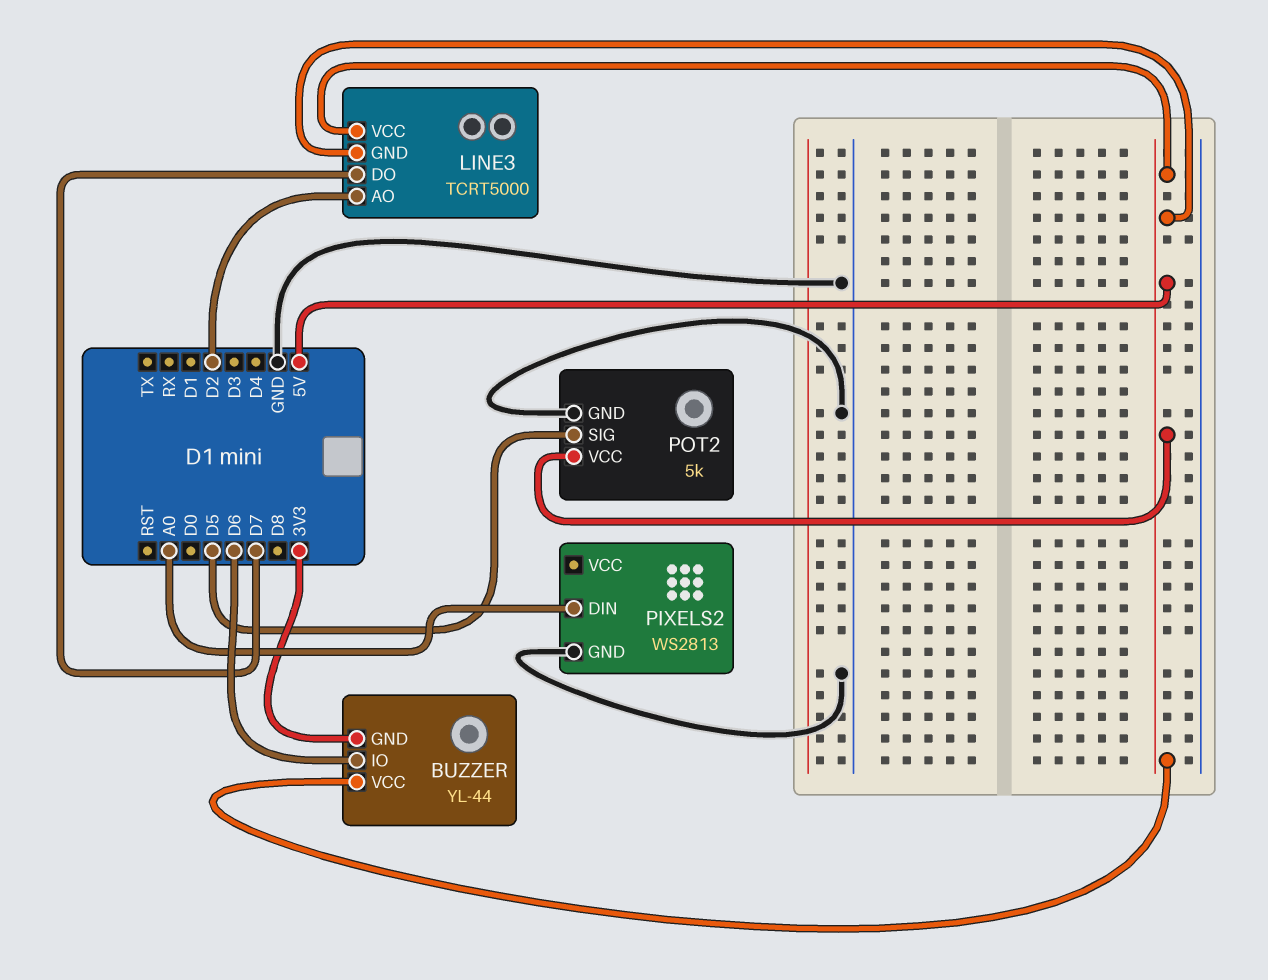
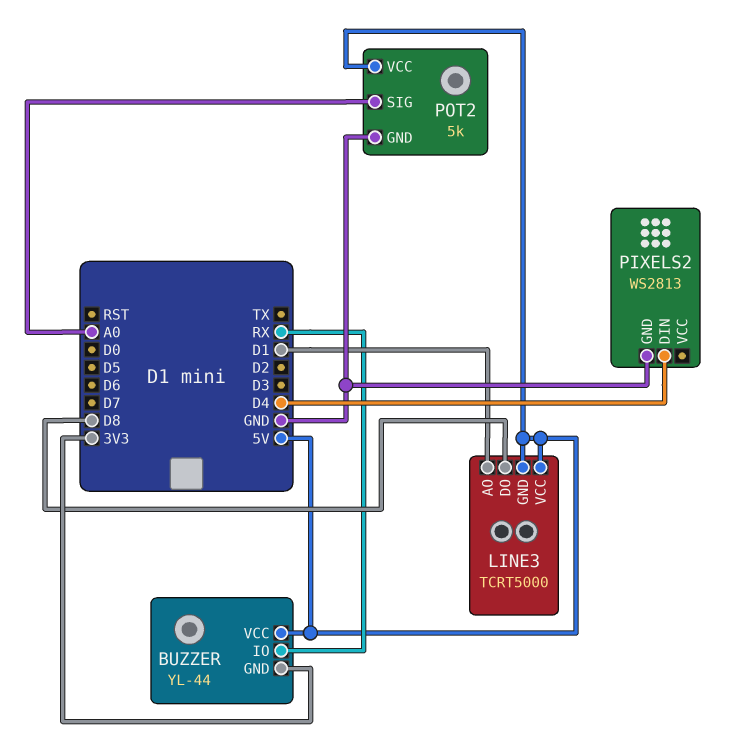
BUZZER pin IO: D6 -> RX
LINE3 pin AO: D2 -> D1
LINE3 pin DO: D7 -> D8
PIXELS2 pin DIN: A0 -> D4
POT2 pin SIG: D5 -> A0

